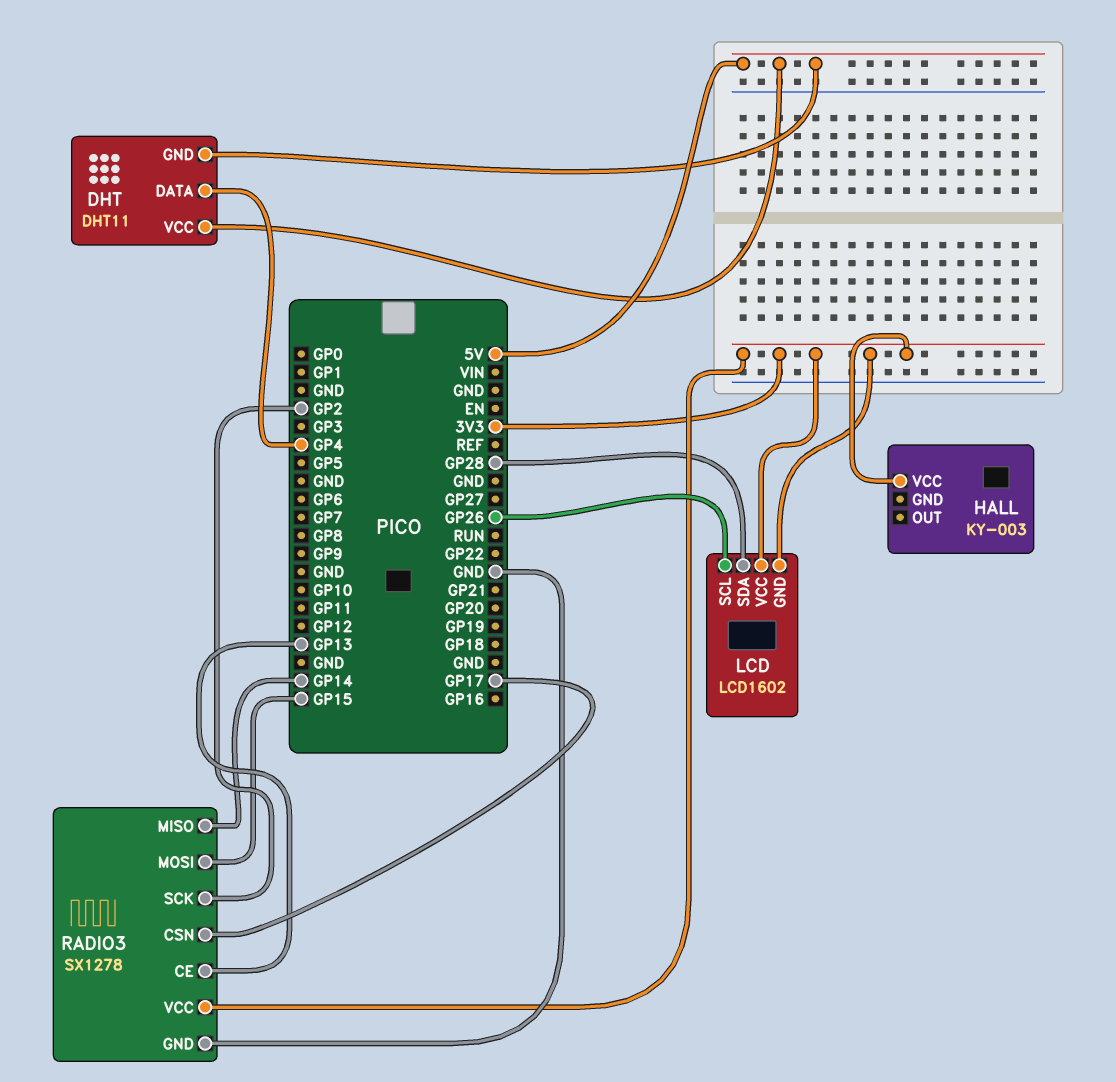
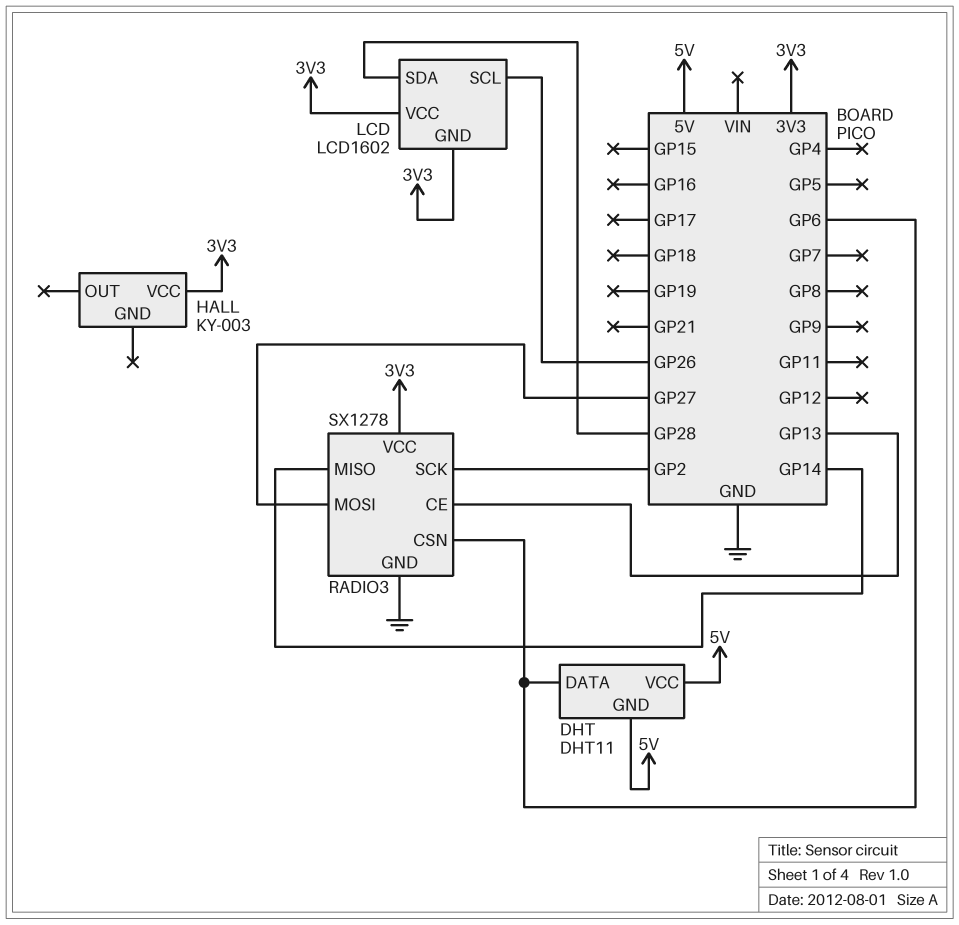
DHT pin DATA: GP4 -> GP6
RADIO3 pin CSN: GP17 -> GP6
RADIO3 pin MOSI: GP15 -> GP27

